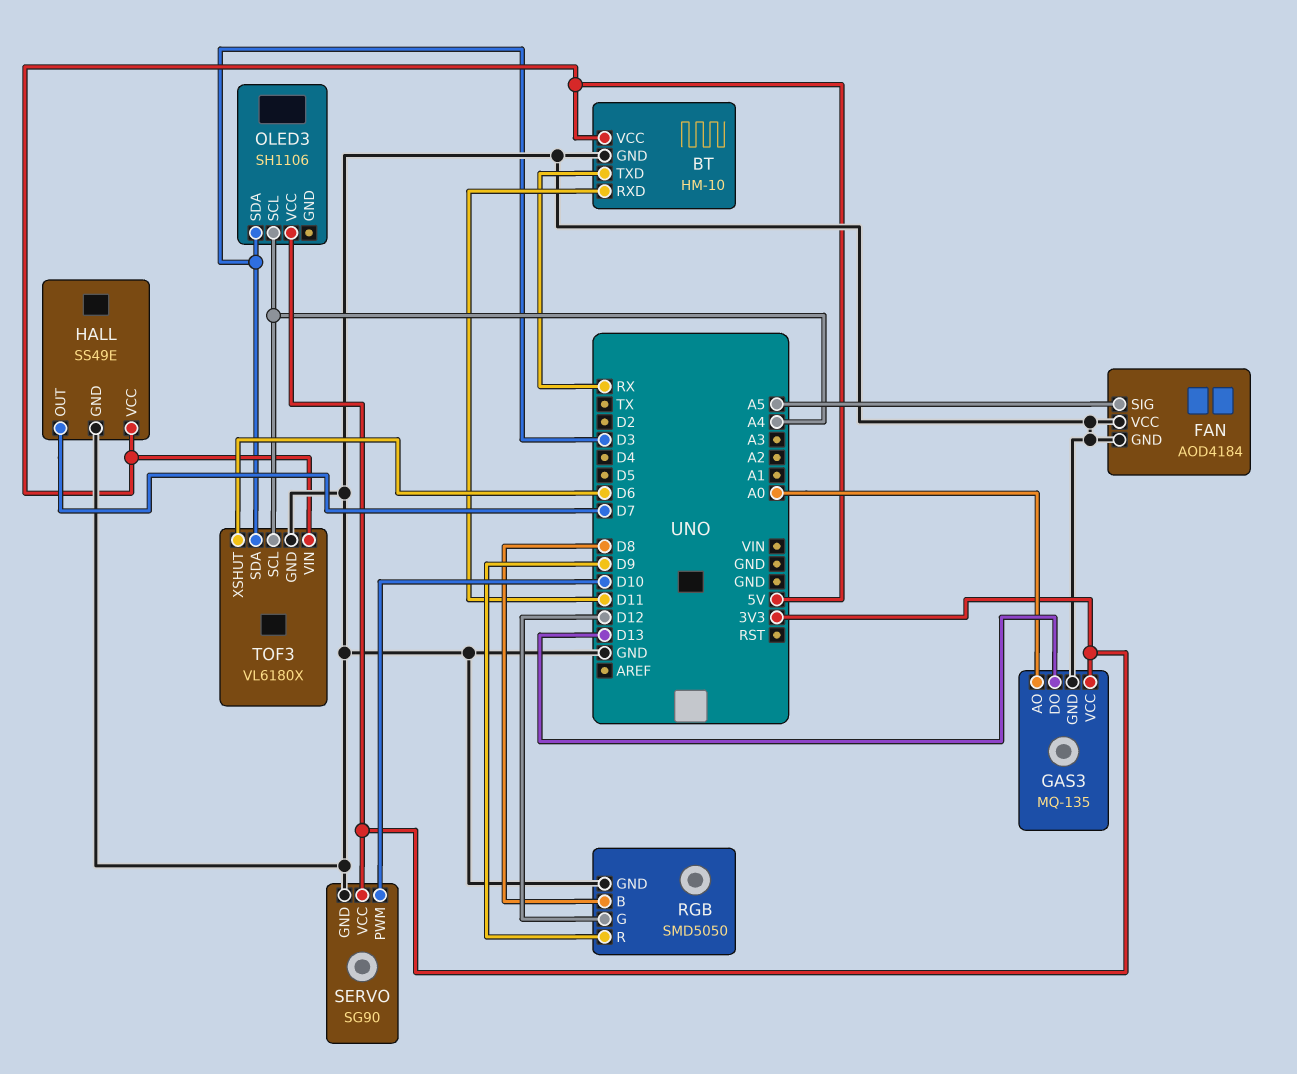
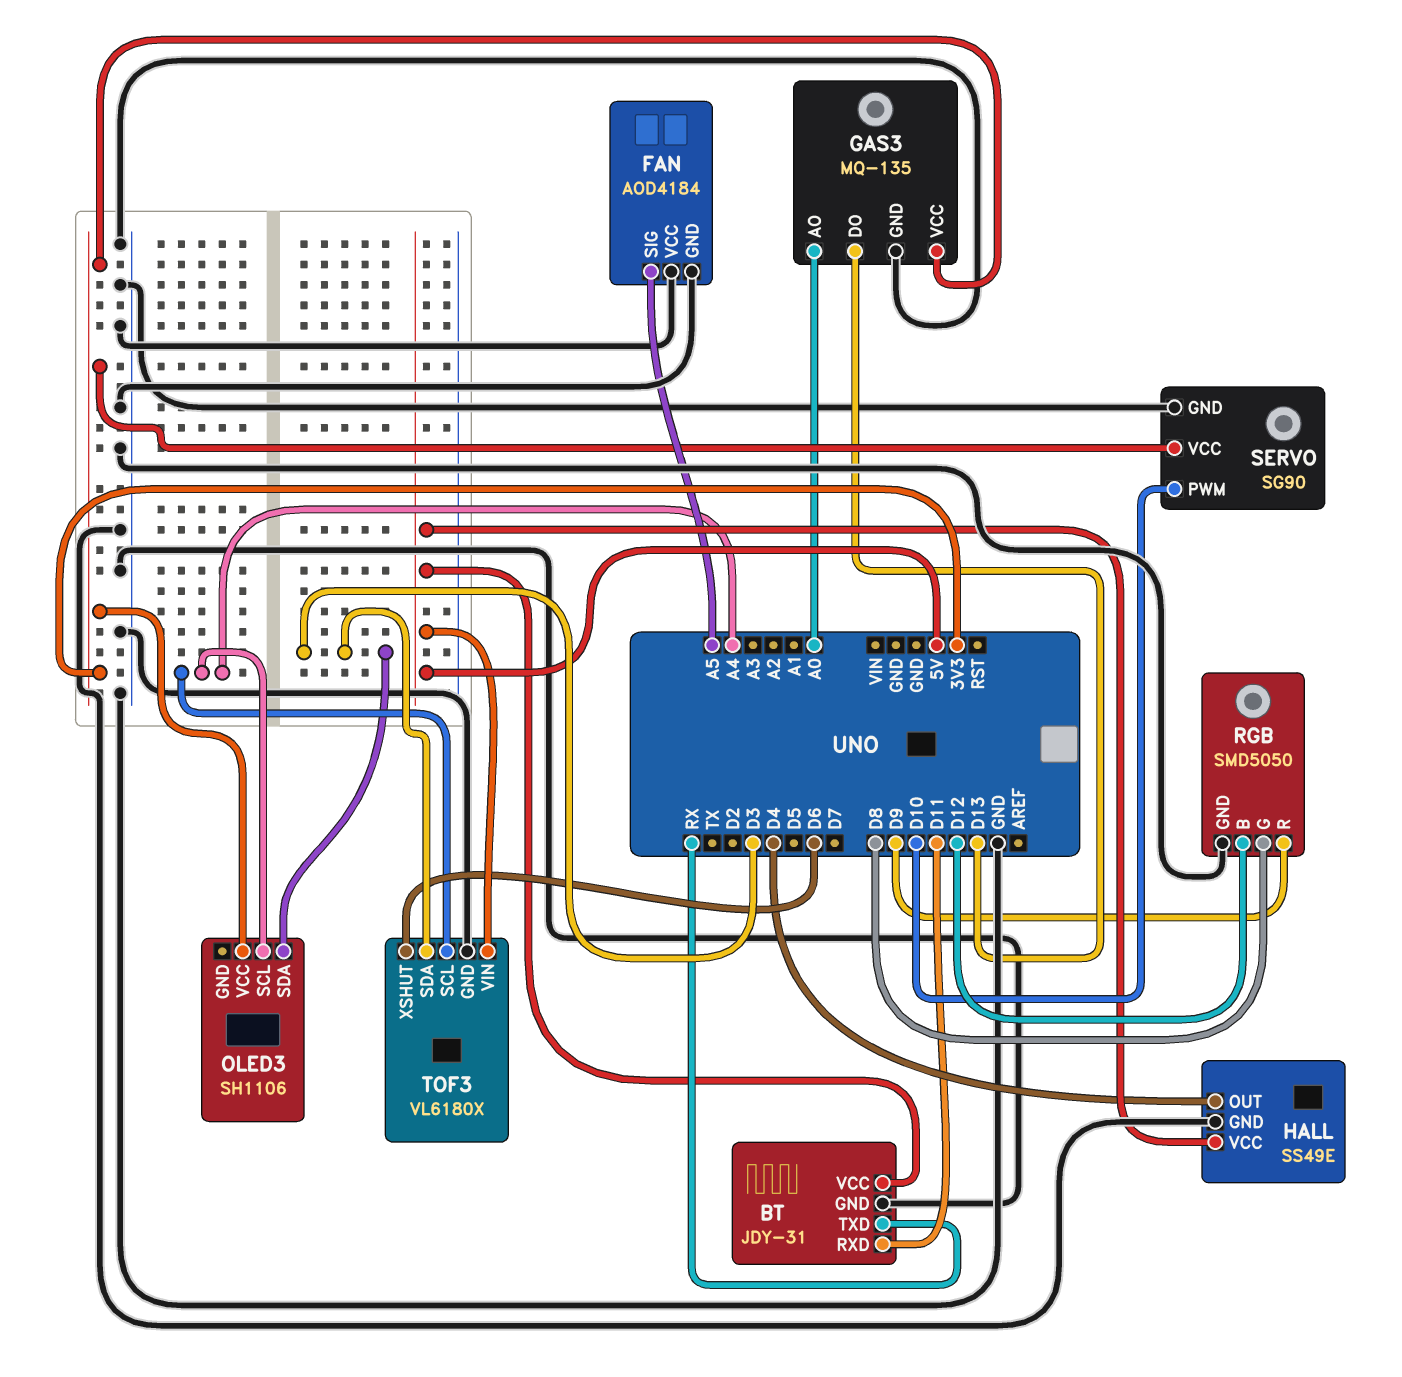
BT: HM-10 -> JDY-31
HALL pin OUT: D7 -> D4
RGB pin B: D8 -> D12
RGB pin G: D12 -> D8

